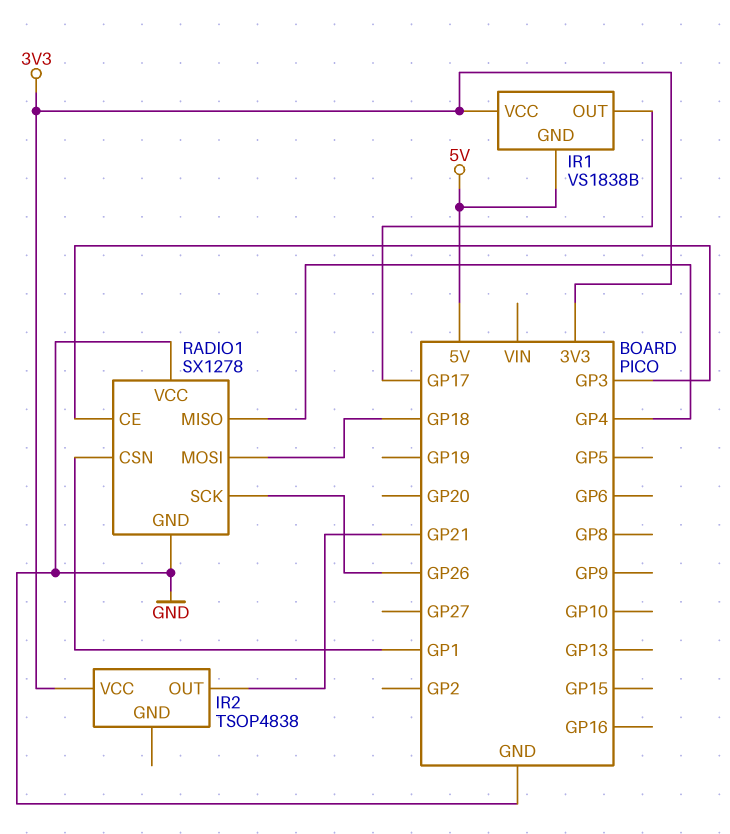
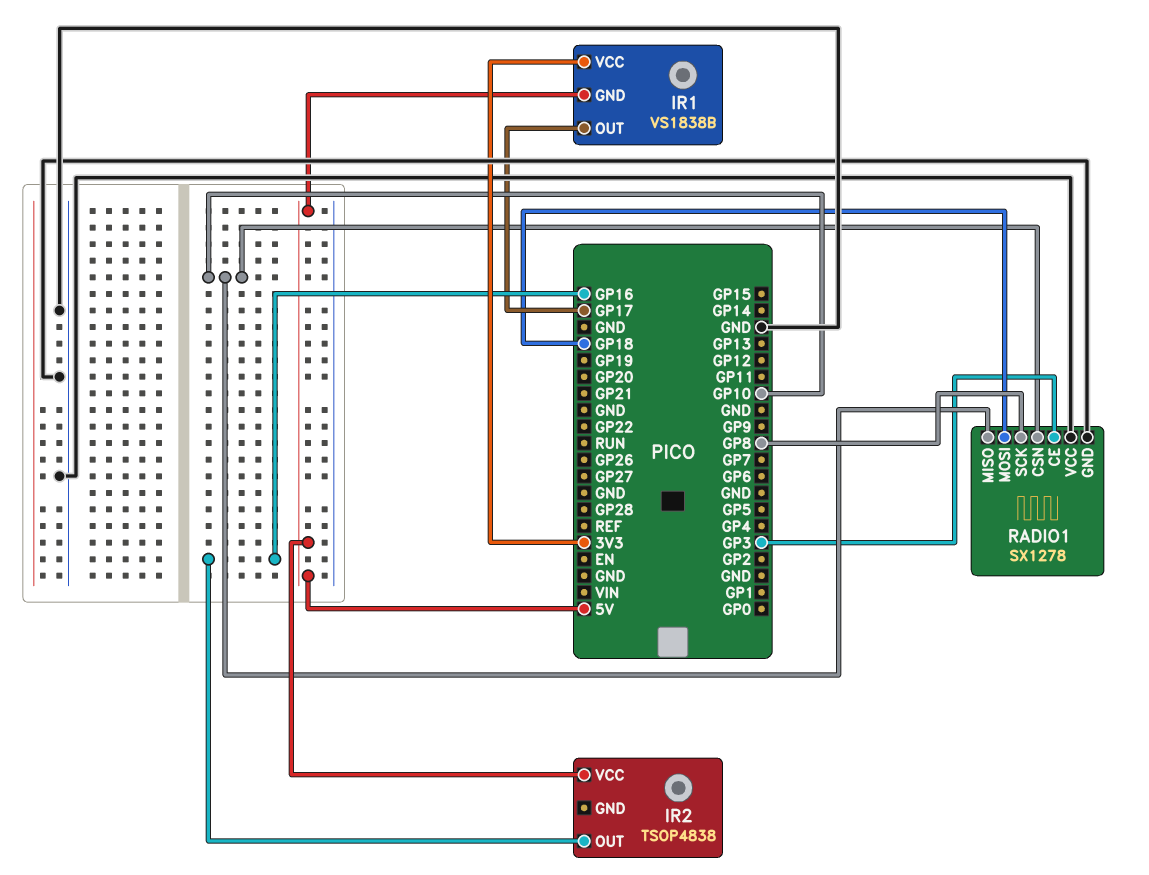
IR2 pin OUT: GP21 -> GP16
IR2 pin VCC: 3V3 -> 5V
RADIO1 pin CSN: GP1 -> GP10
RADIO1 pin MISO: GP4 -> GP10
RADIO1 pin SCK: GP26 -> GP8

